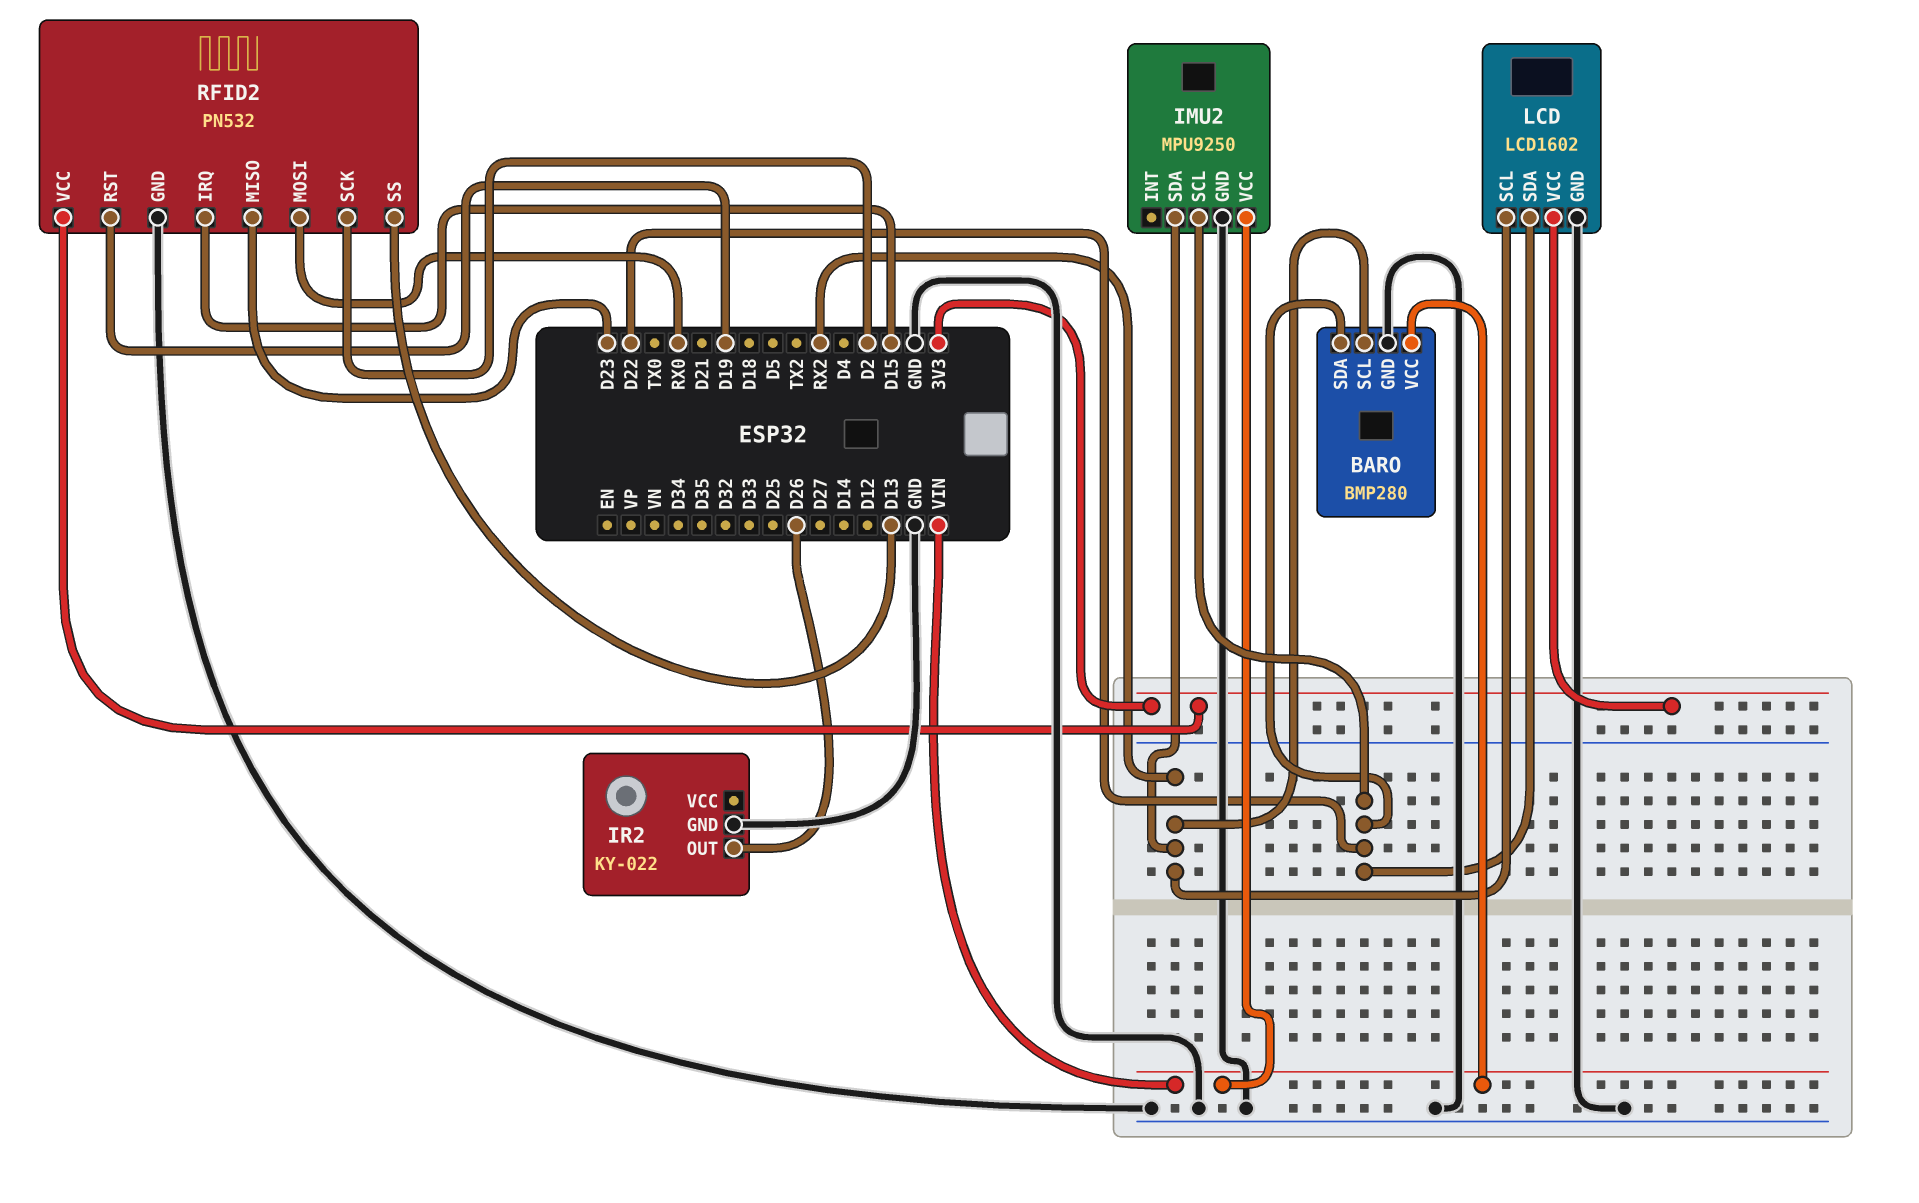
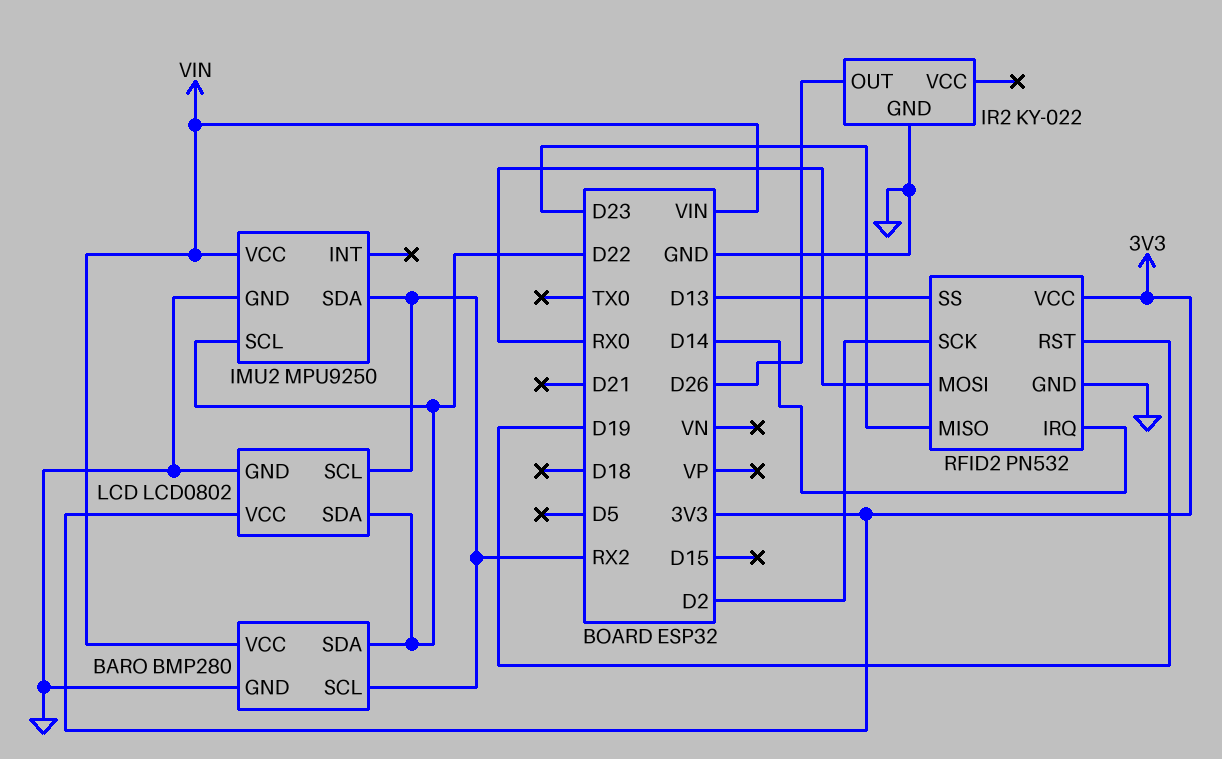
LCD: LCD1602 -> LCD0802
RFID2 pin IRQ: D15 -> D14

